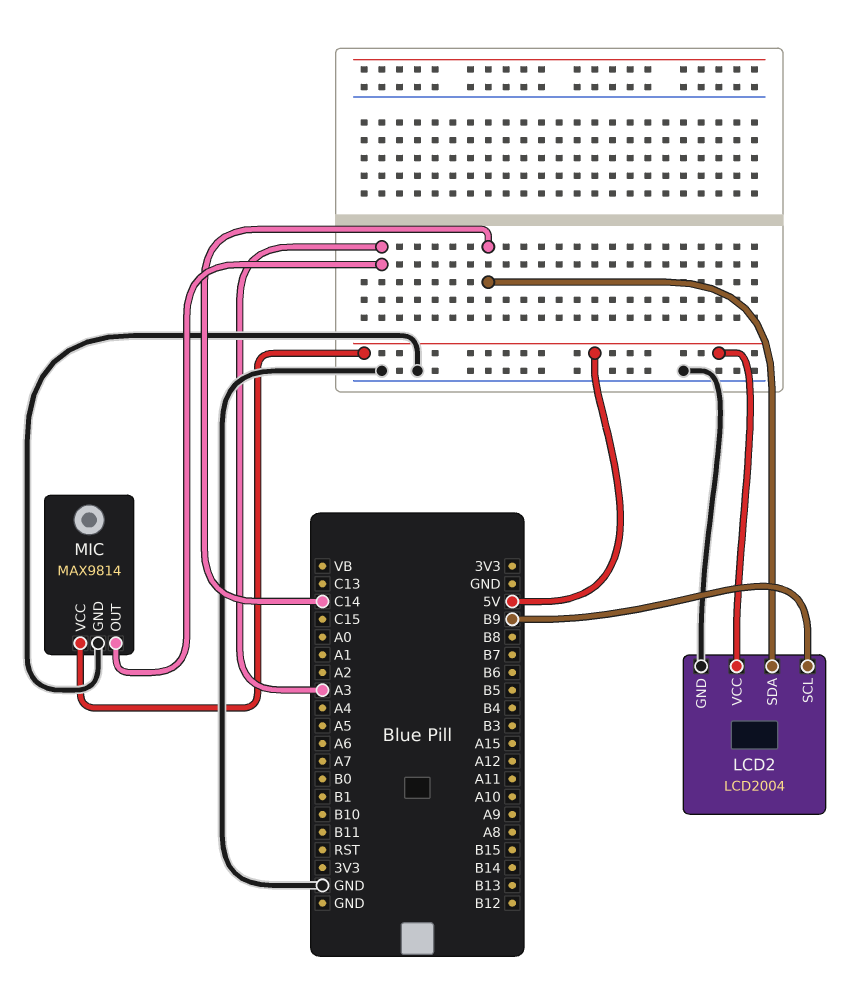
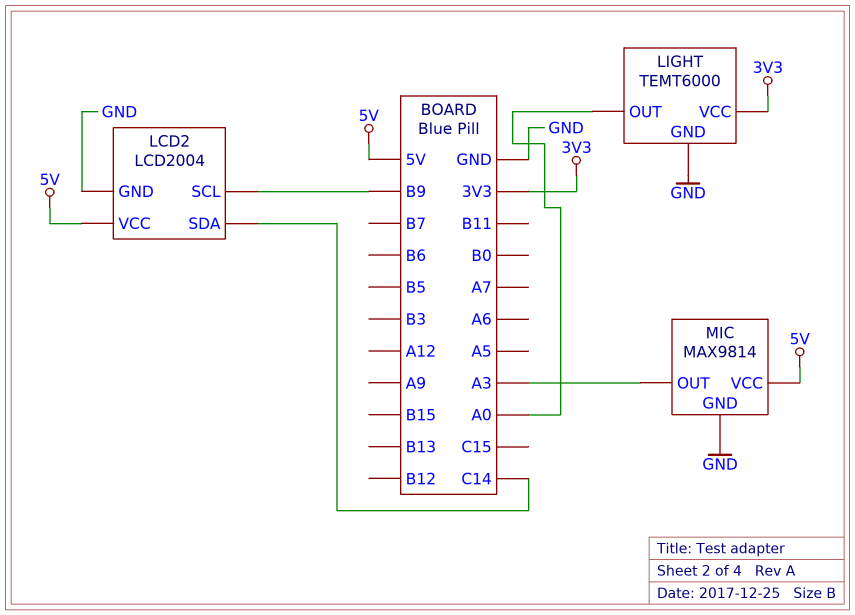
LIGHT: none -> TEMT6000
LIGHT pin GND: none -> GND
LIGHT pin OUT: none -> A0
LIGHT pin VCC: none -> 3V3

